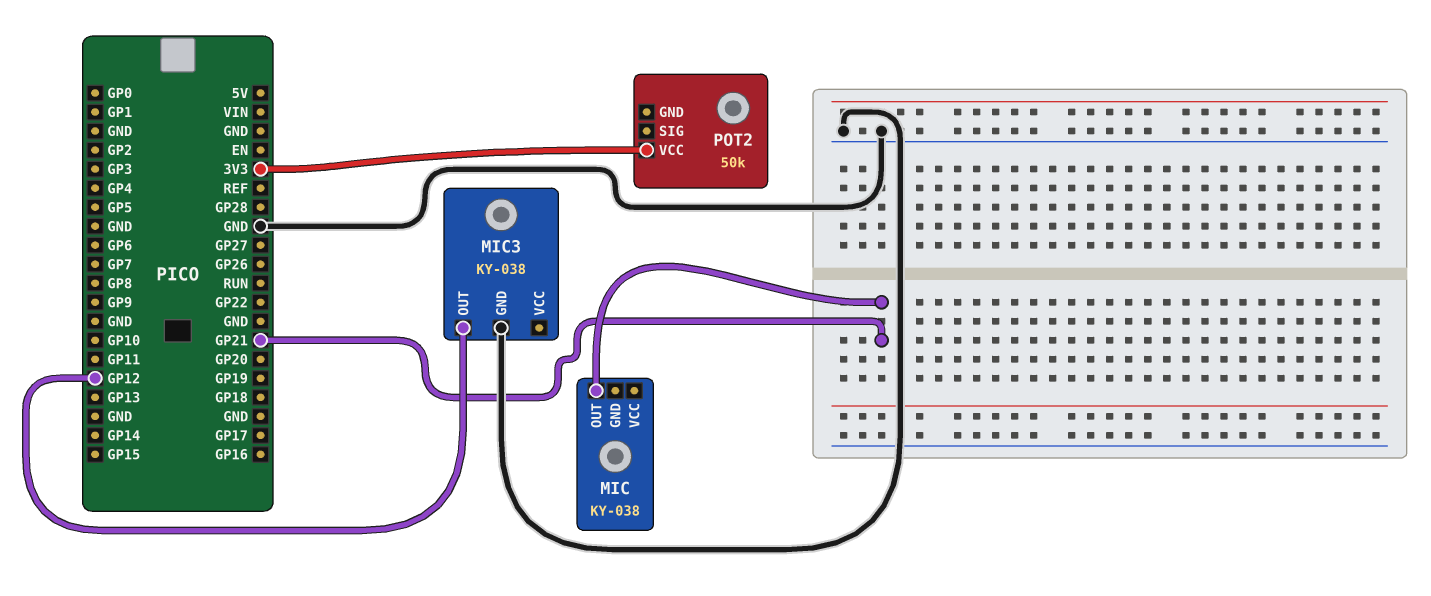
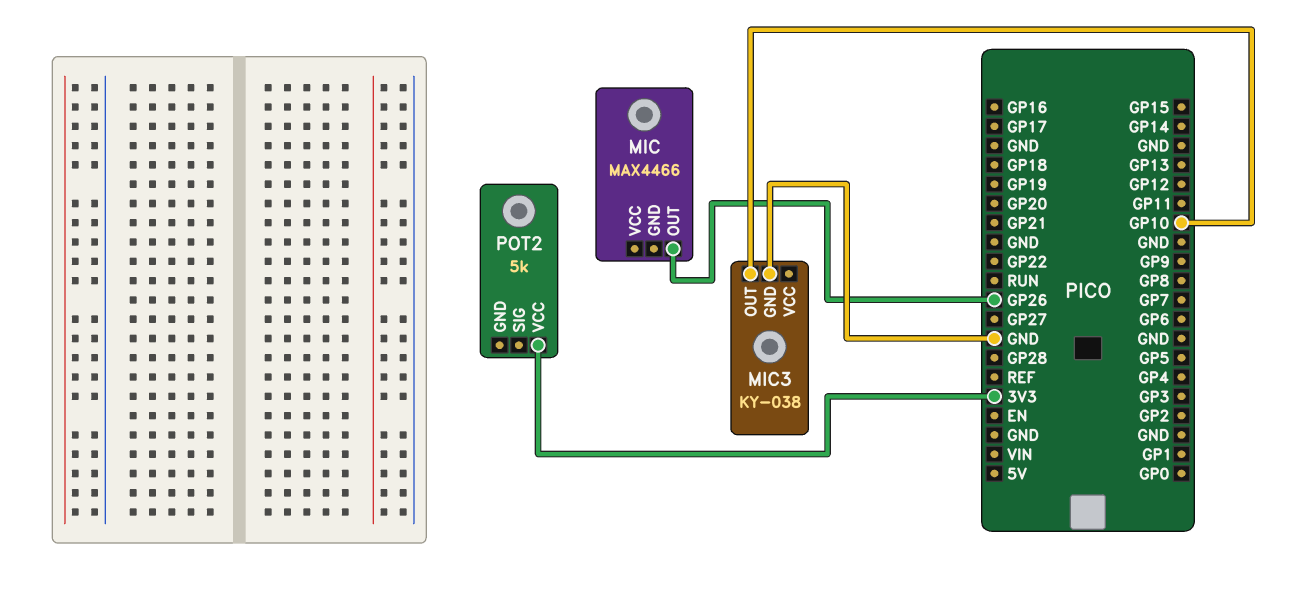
MIC: KY-038 -> MAX4466
MIC pin OUT: GP21 -> GP26
MIC3 pin OUT: GP12 -> GP10
POT2: 50k -> 5k

